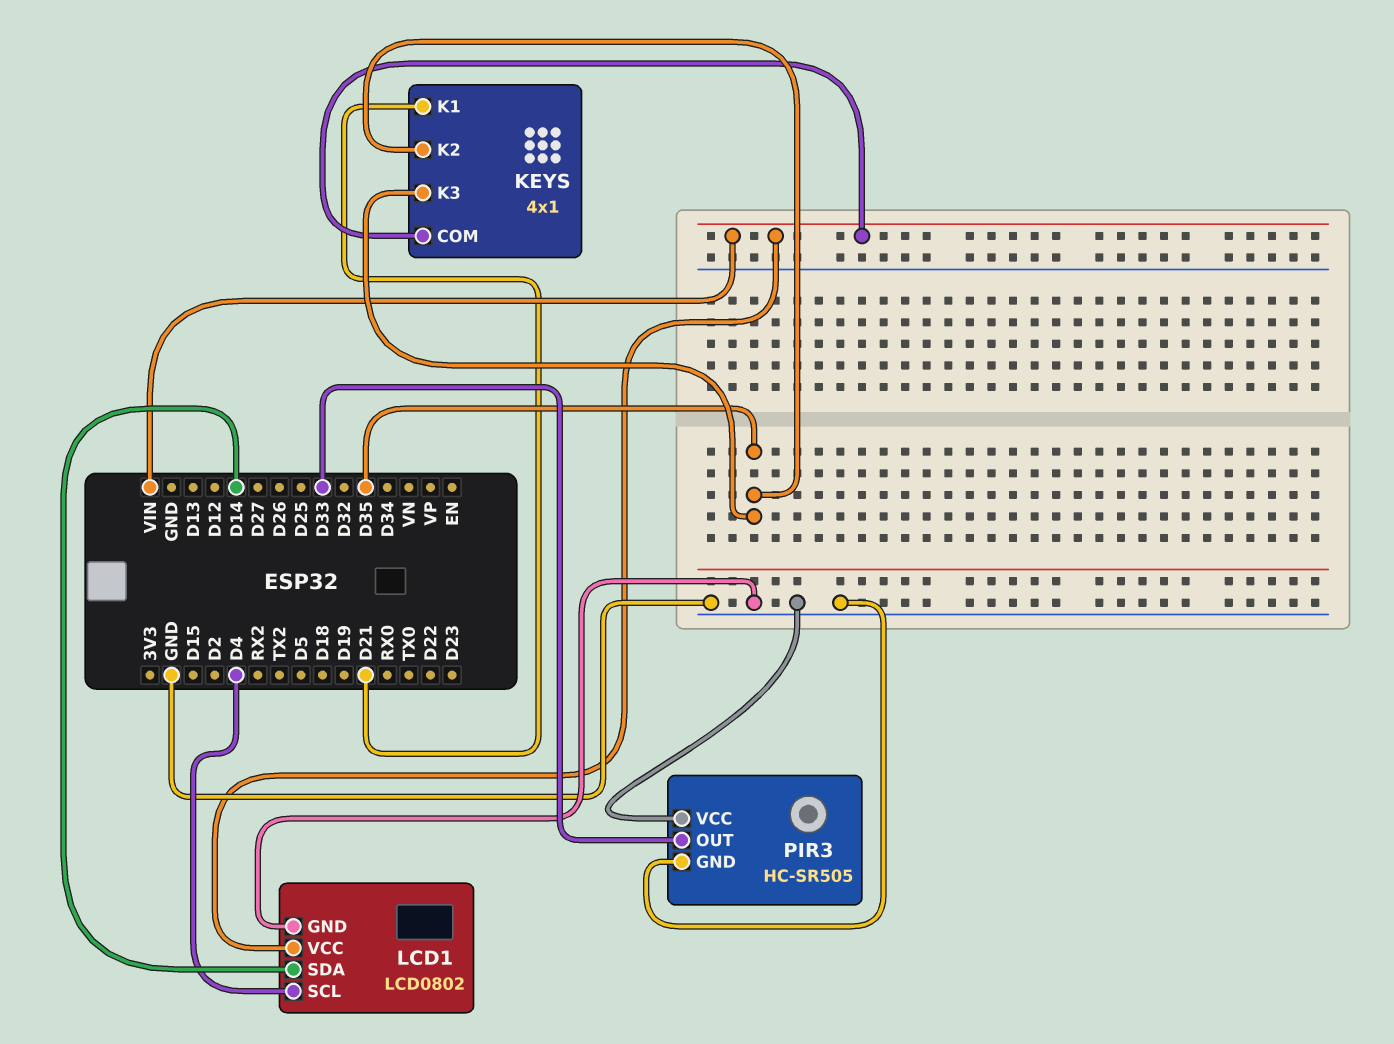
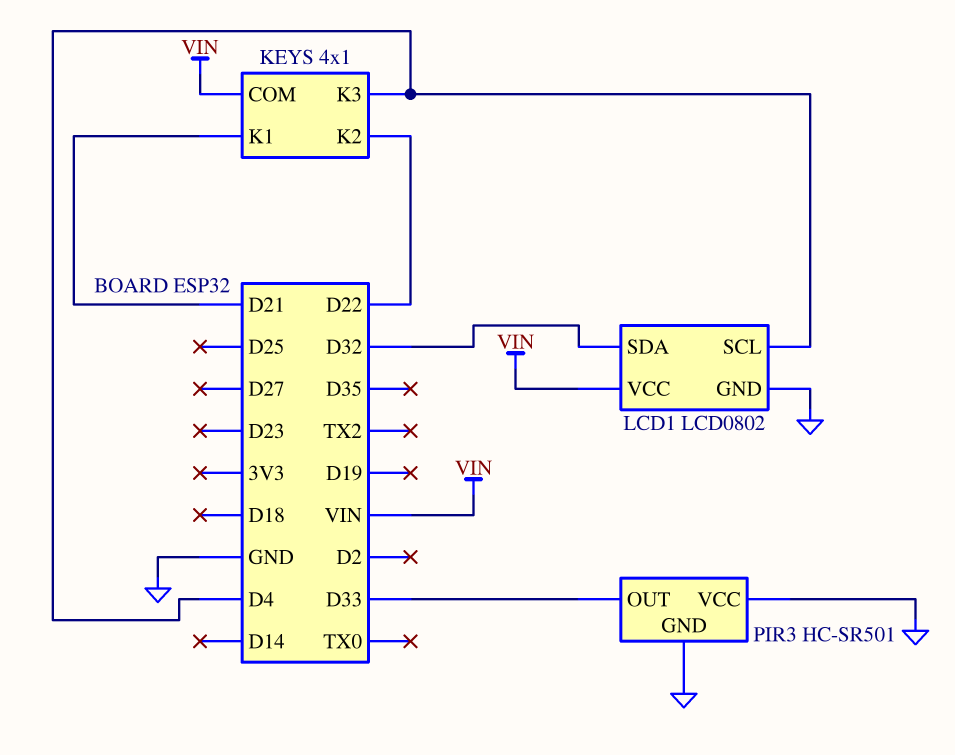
KEYS pin K2: D35 -> D22
KEYS pin K3: D35 -> D4
LCD1 pin SDA: D14 -> D32
PIR3: HC-SR505 -> HC-SR501

